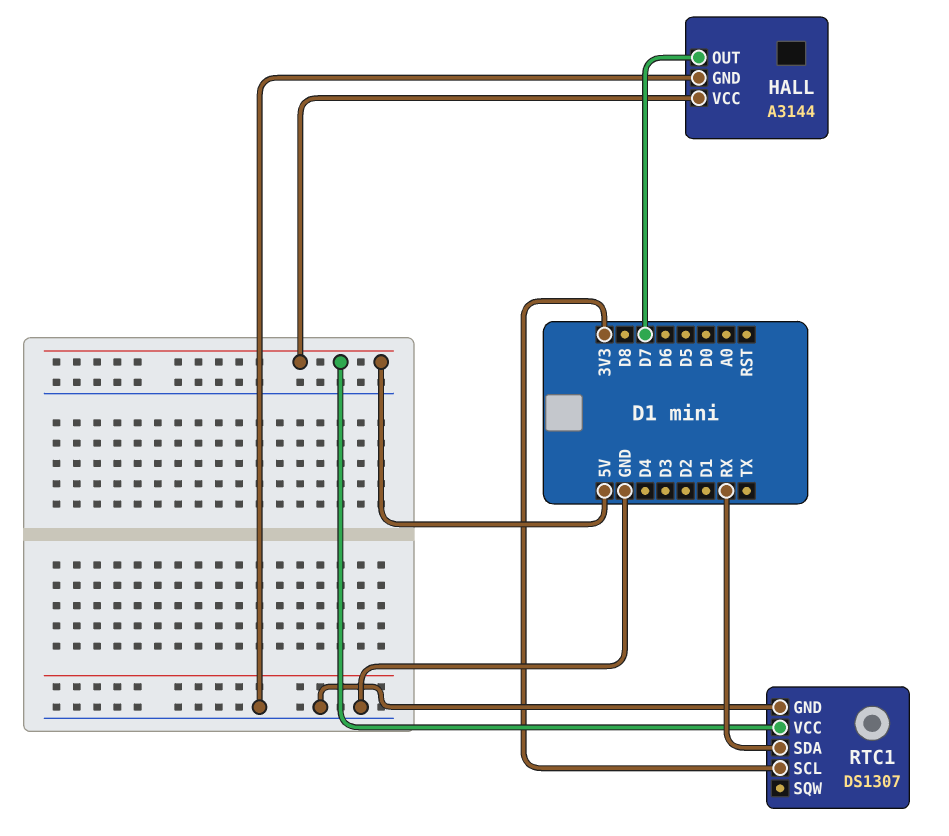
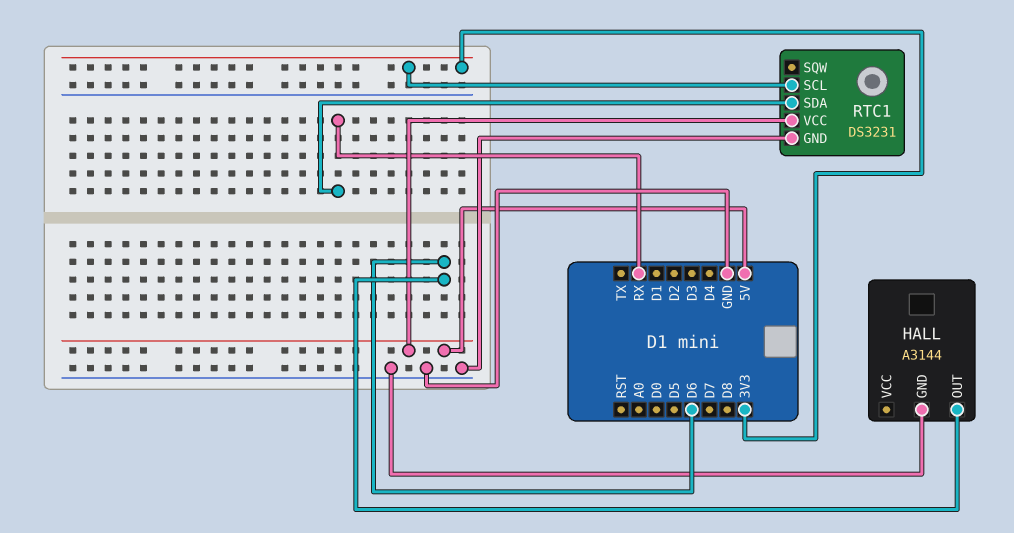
HALL pin OUT: D7 -> D6
HALL pin VCC: 5V -> none
RTC1: DS1307 -> DS3231

